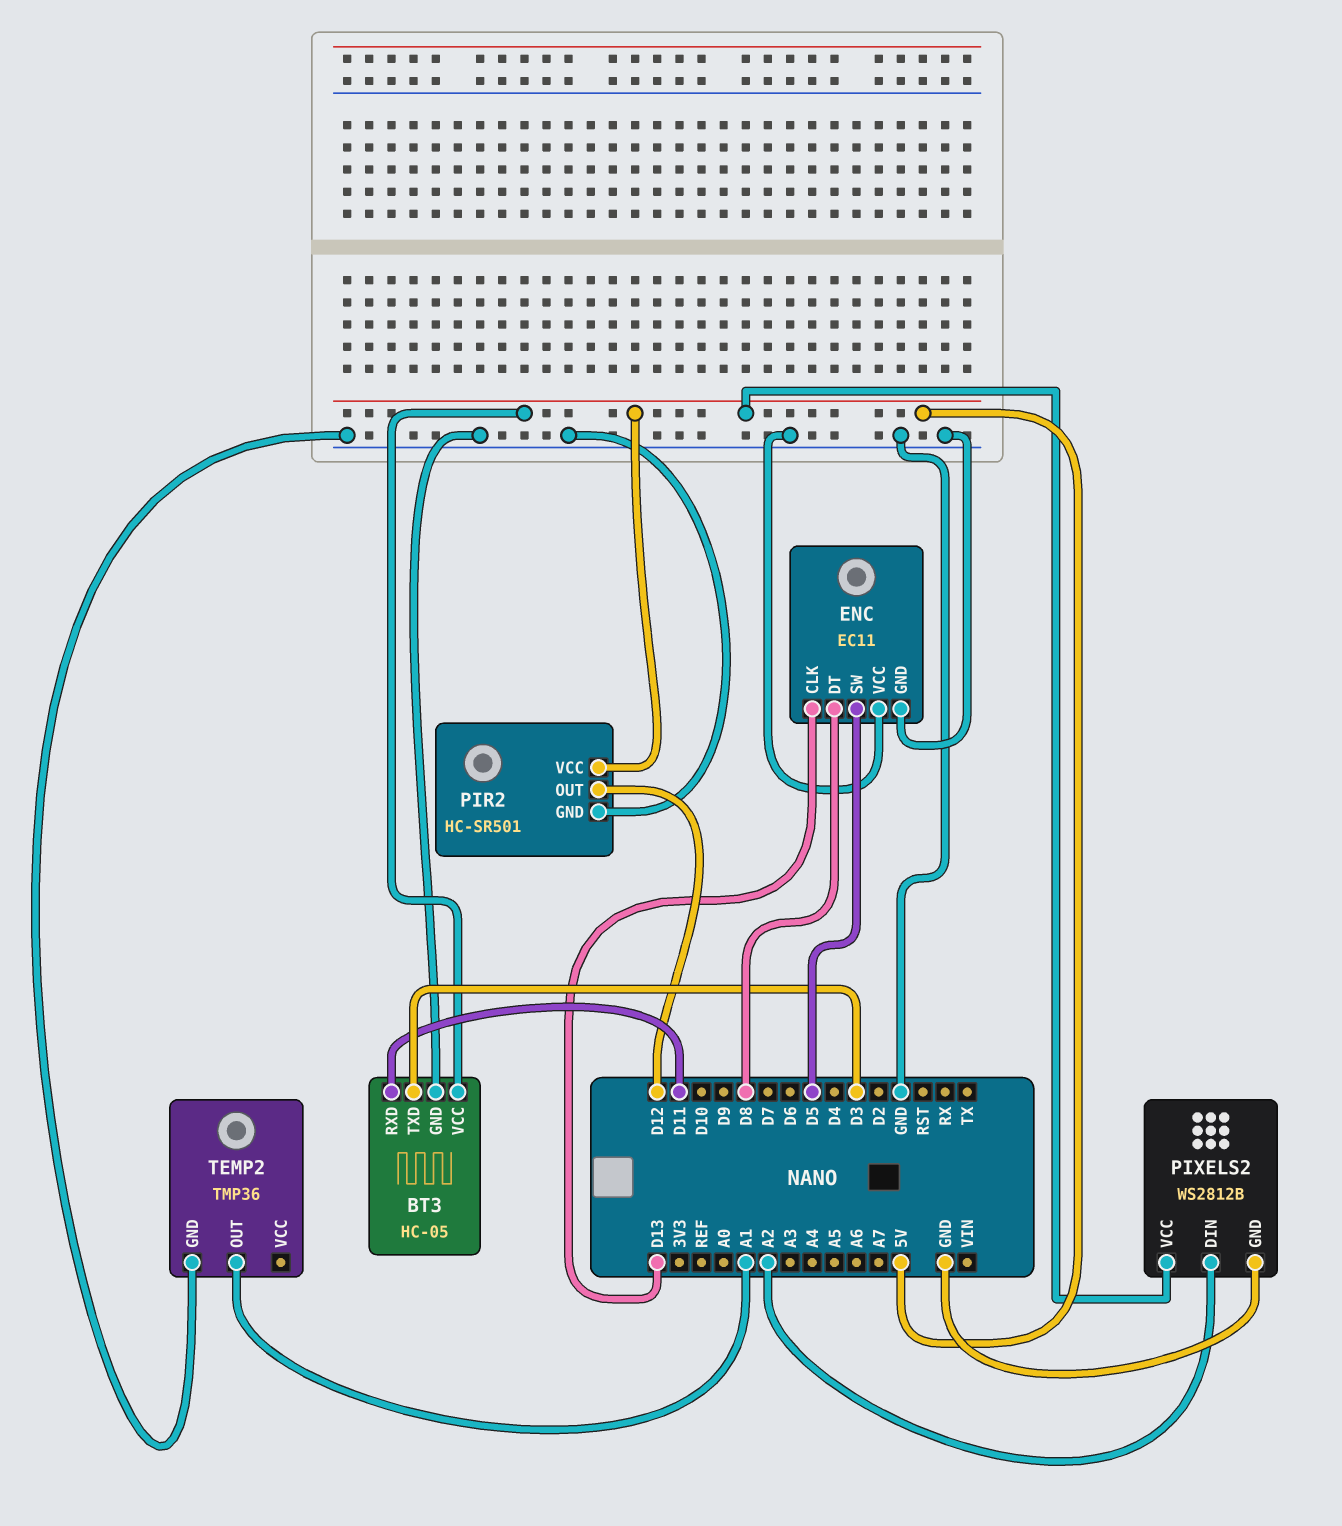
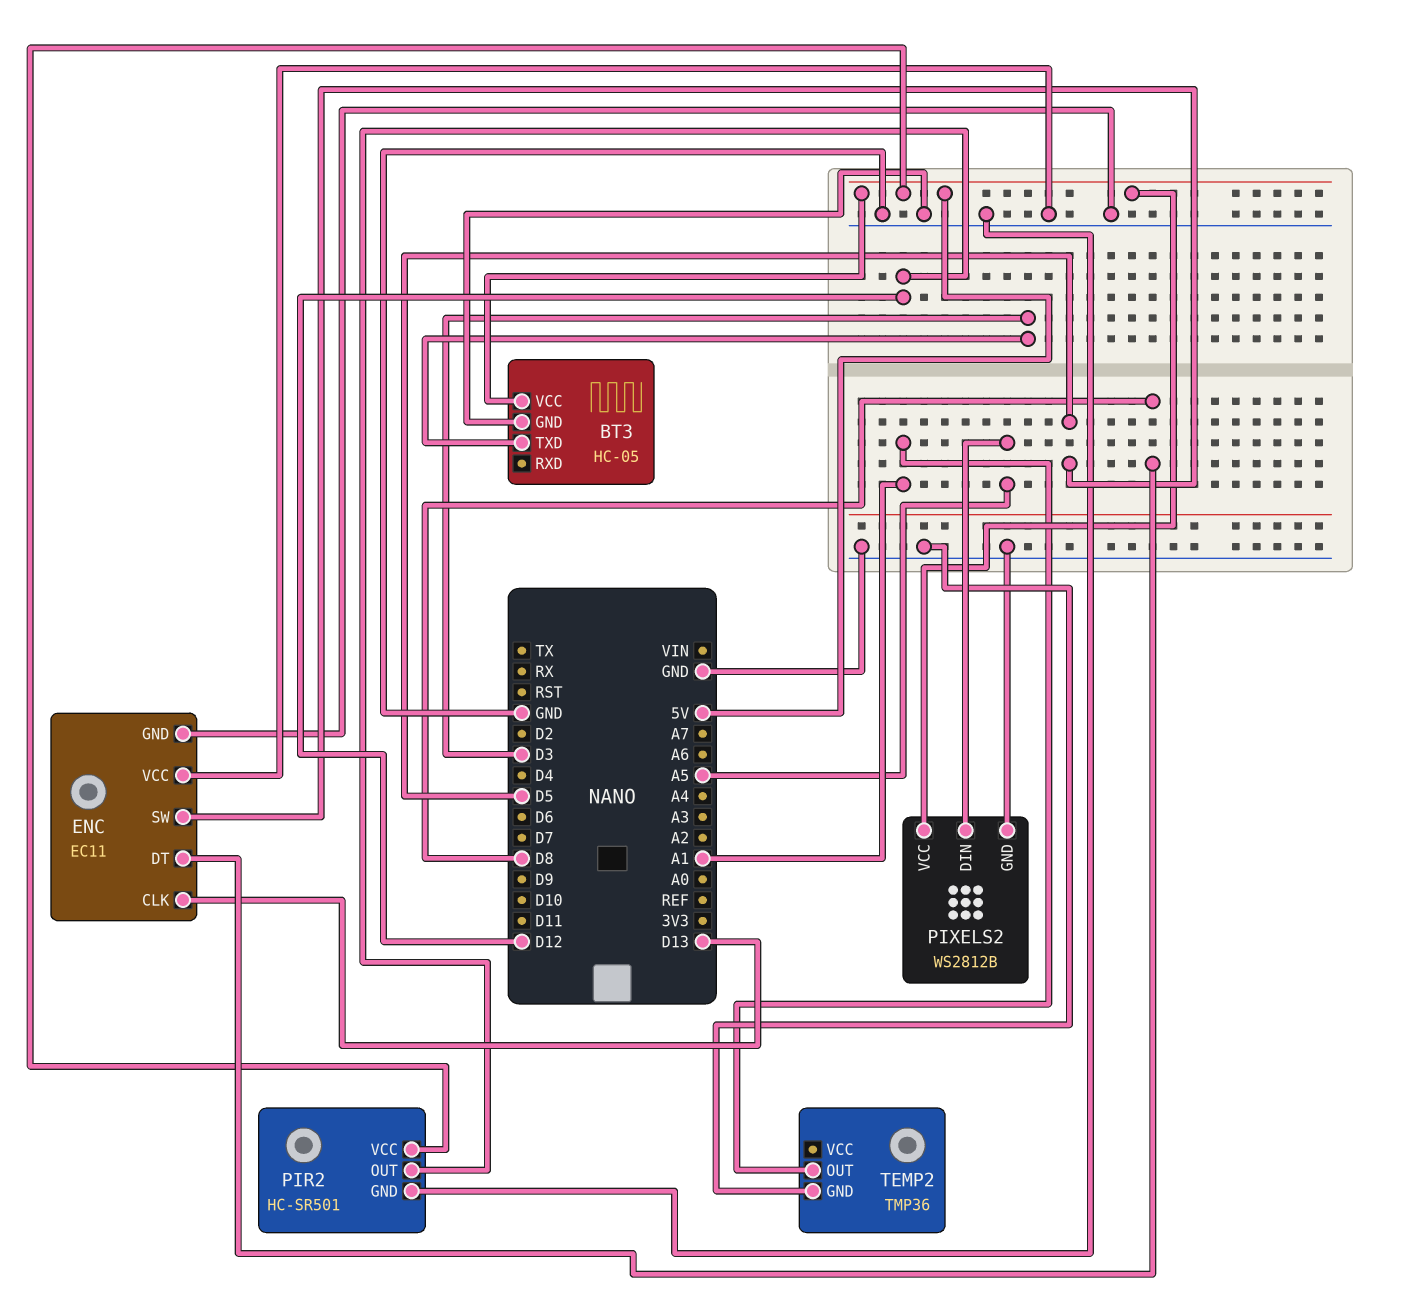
BT3 pin RXD: D11 -> none
PIXELS2 pin DIN: A2 -> A5

